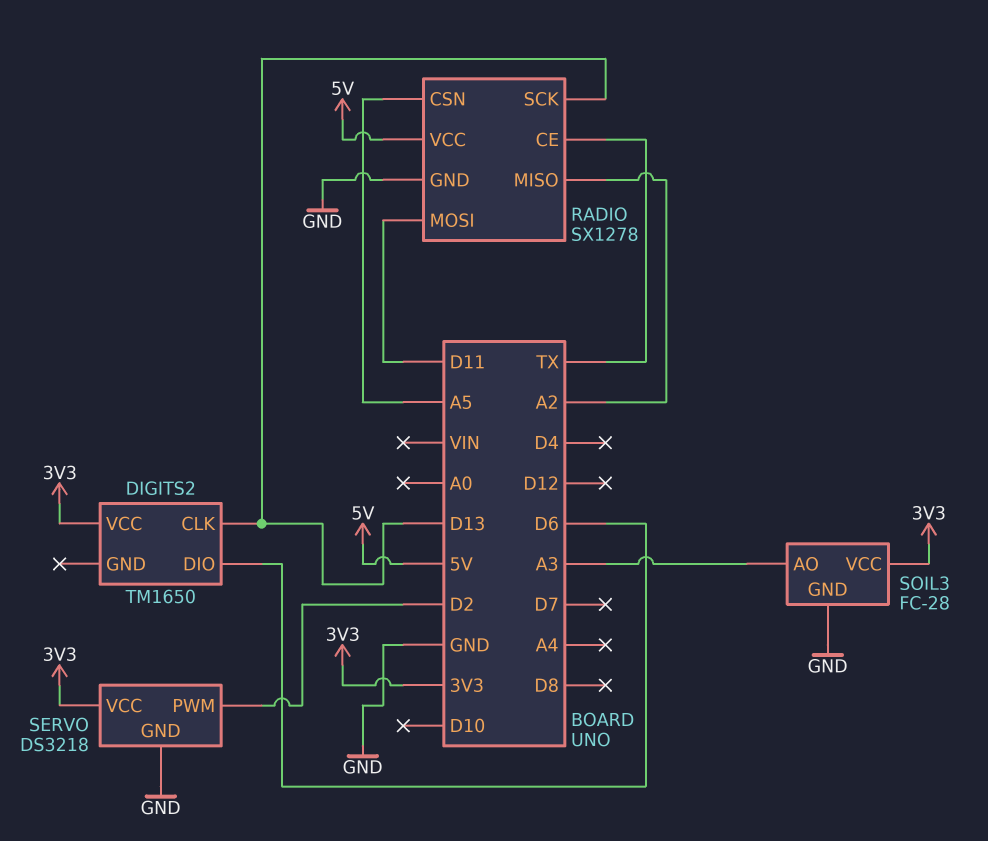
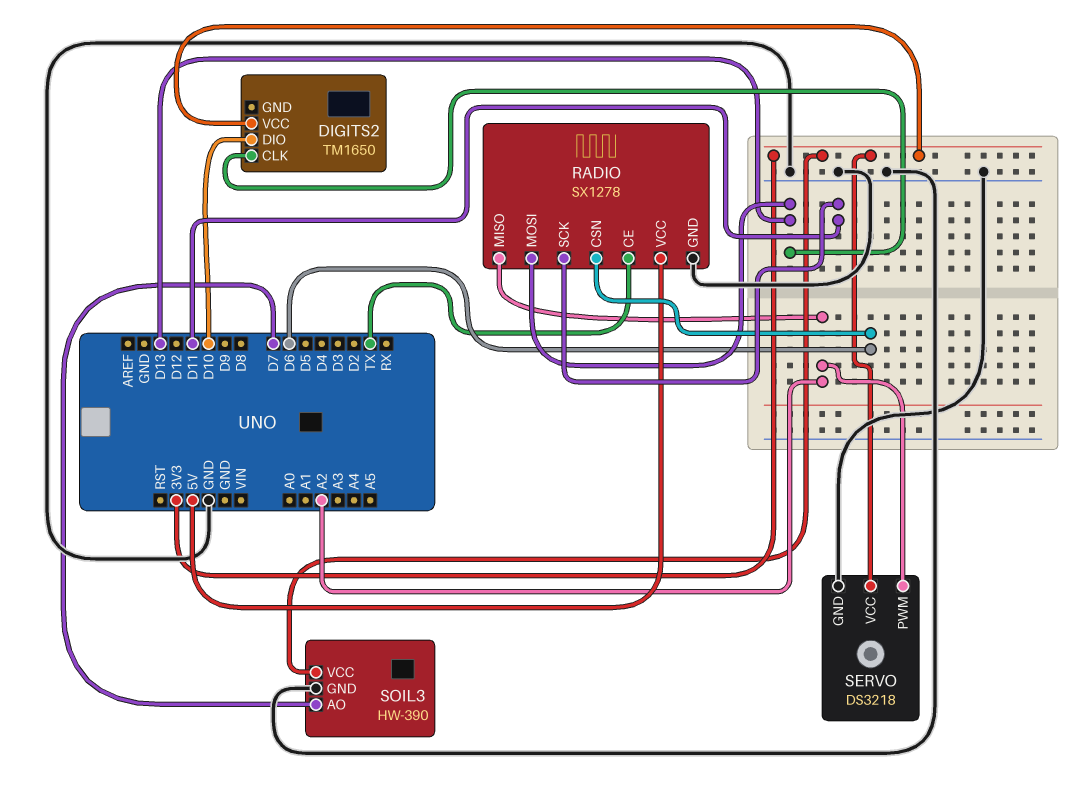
DIGITS2 pin DIO: D6 -> D10
RADIO pin CSN: A5 -> D6
RADIO pin MOSI: D11 -> D13
RADIO pin SCK: D13 -> D11
SERVO pin PWM: D2 -> A2
SOIL3: FC-28 -> HW-390
SOIL3 pin AO: A3 -> D7

